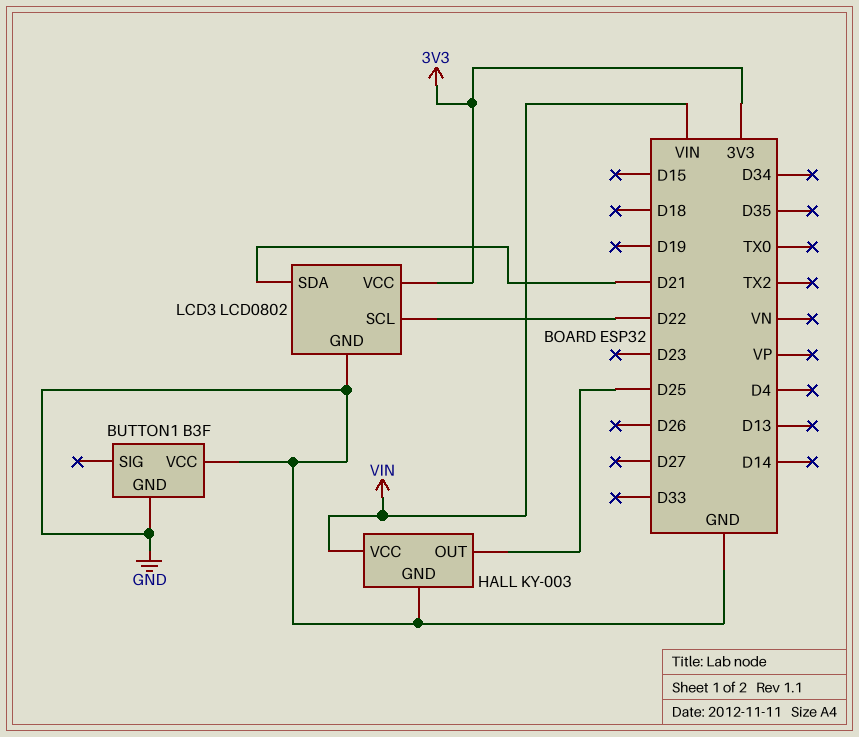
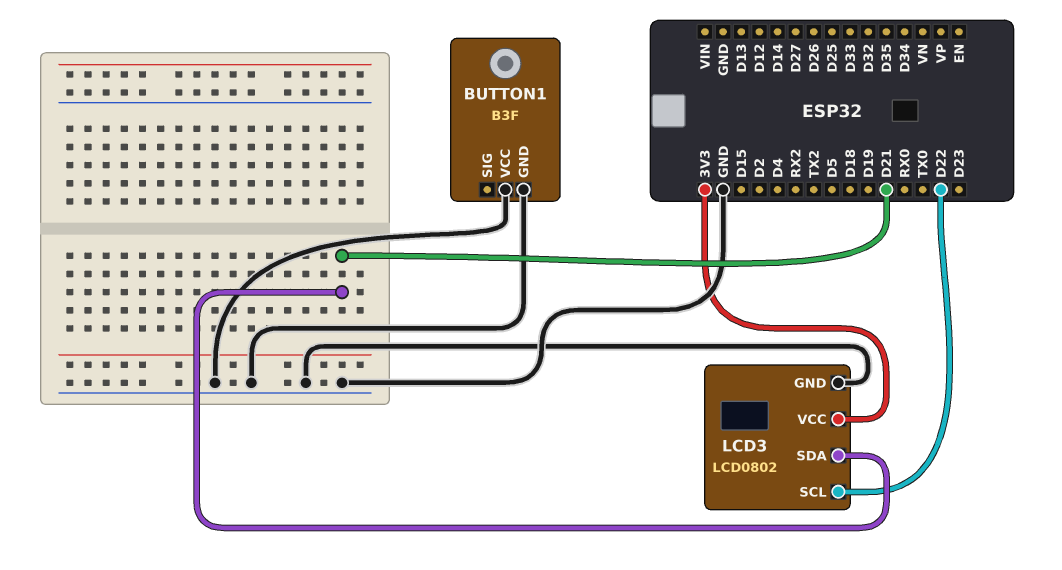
HALL: KY-003 -> none
HALL pin GND: GND -> none
HALL pin OUT: D25 -> none
HALL pin VCC: VIN -> none

